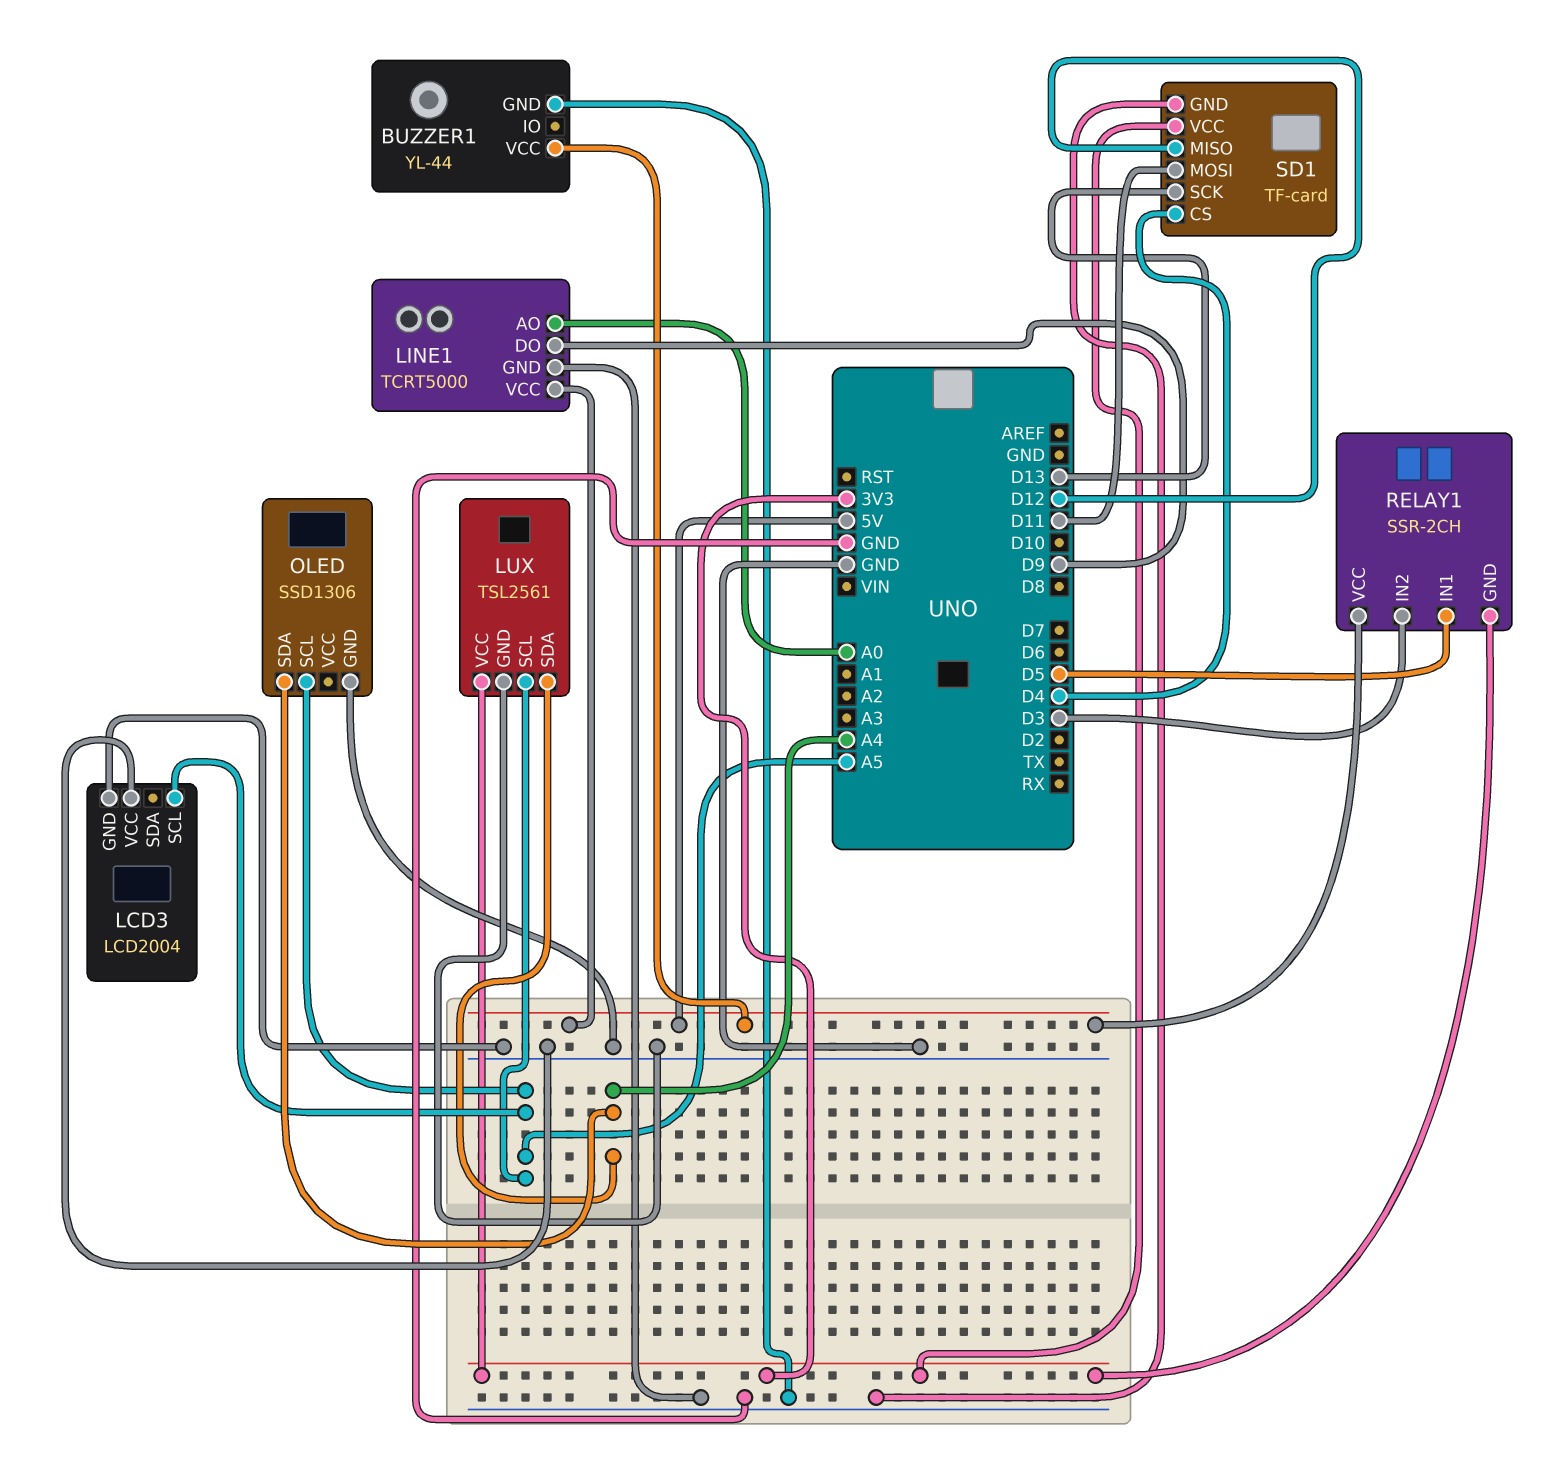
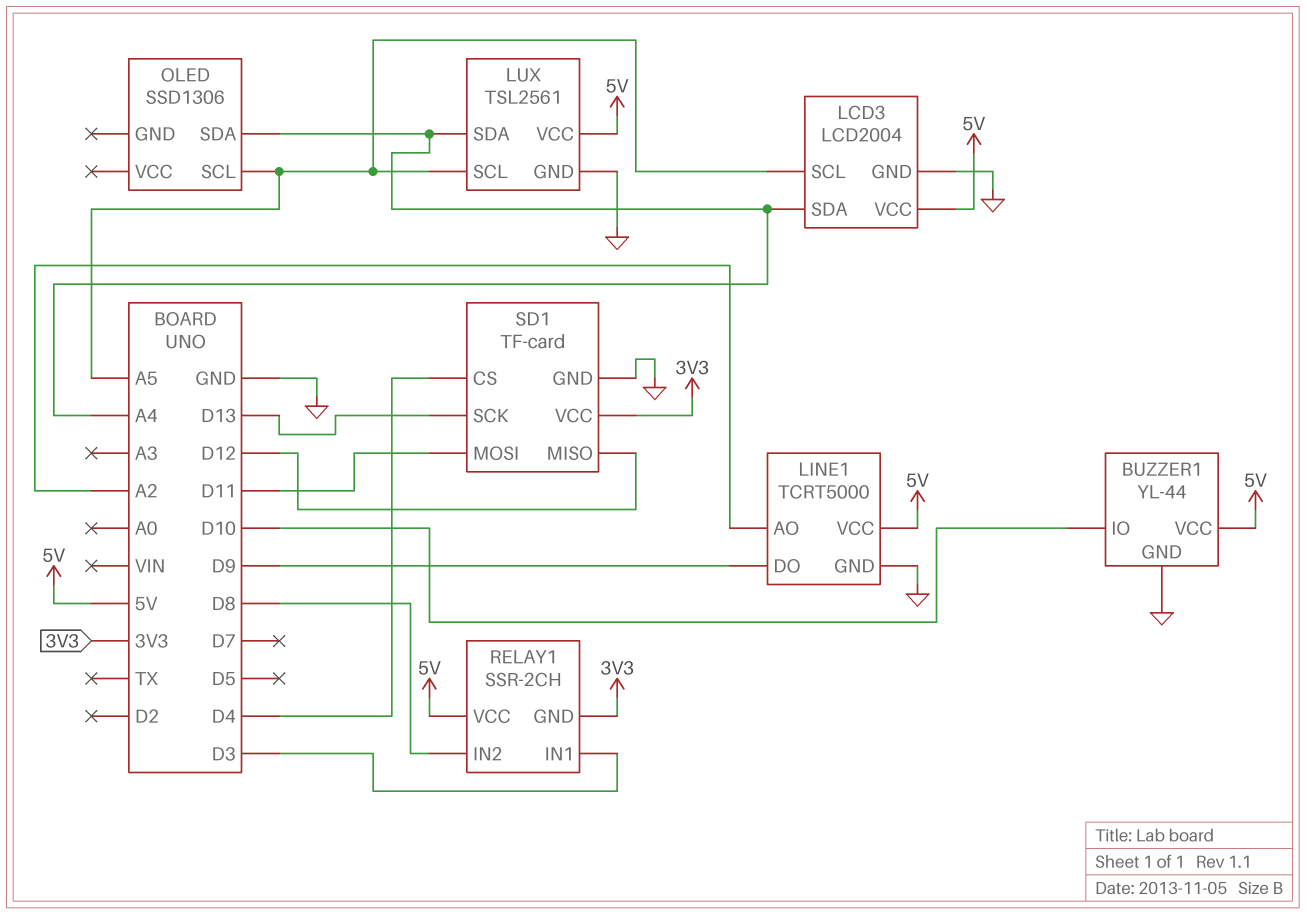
BUZZER1 pin IO: none -> D10
LCD3 pin SDA: none -> A4
LCD3 pin VCC: GND -> 5V
LINE1 pin AO: A0 -> A2
LUX pin VCC: 3V3 -> 5V
OLED pin GND: GND -> none
RELAY1 pin IN1: D5 -> D3
RELAY1 pin IN2: D3 -> D8

